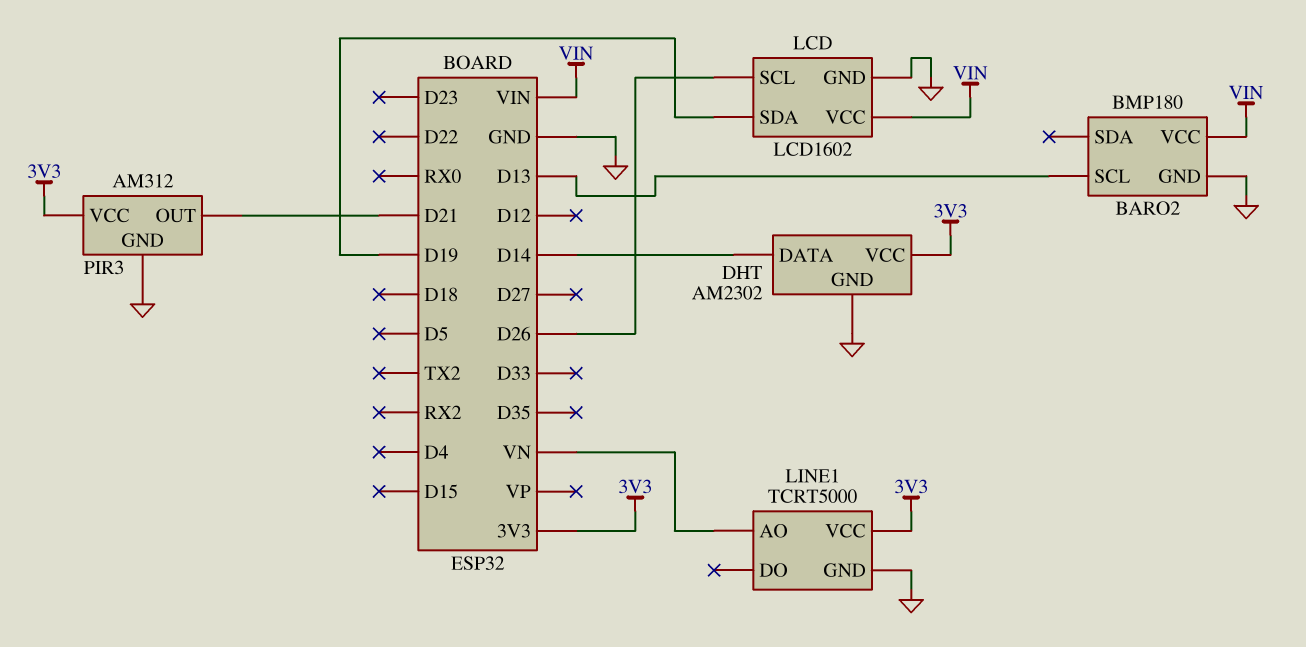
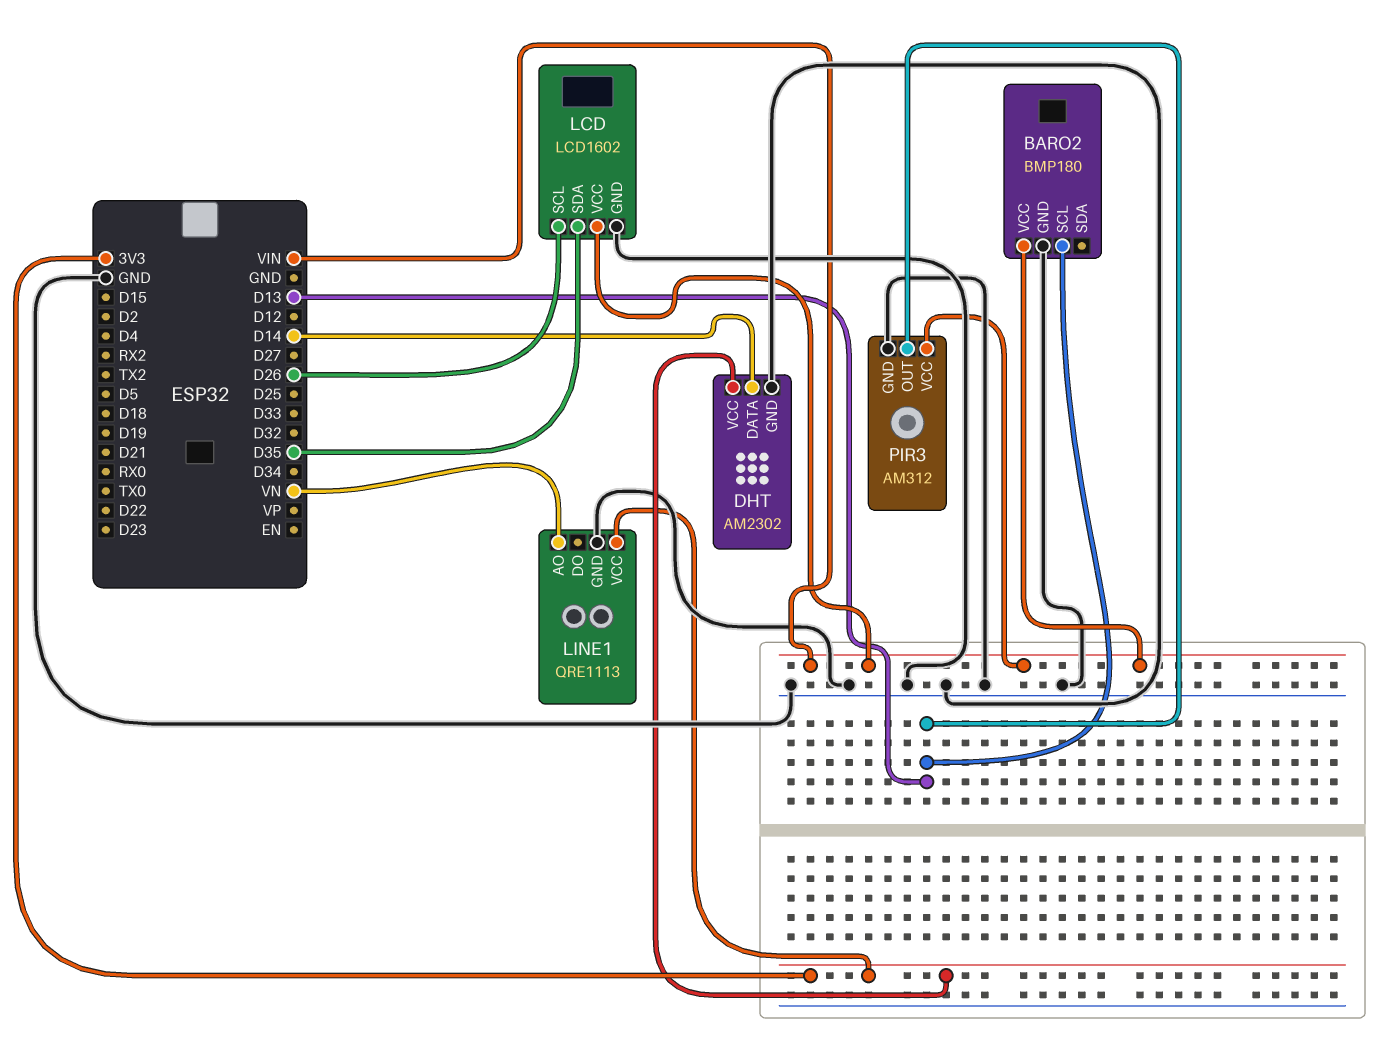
LCD pin SDA: D19 -> D35
LINE1: TCRT5000 -> QRE1113
PIR3 pin OUT: D21 -> D13
PIR3 pin VCC: 3V3 -> VIN

